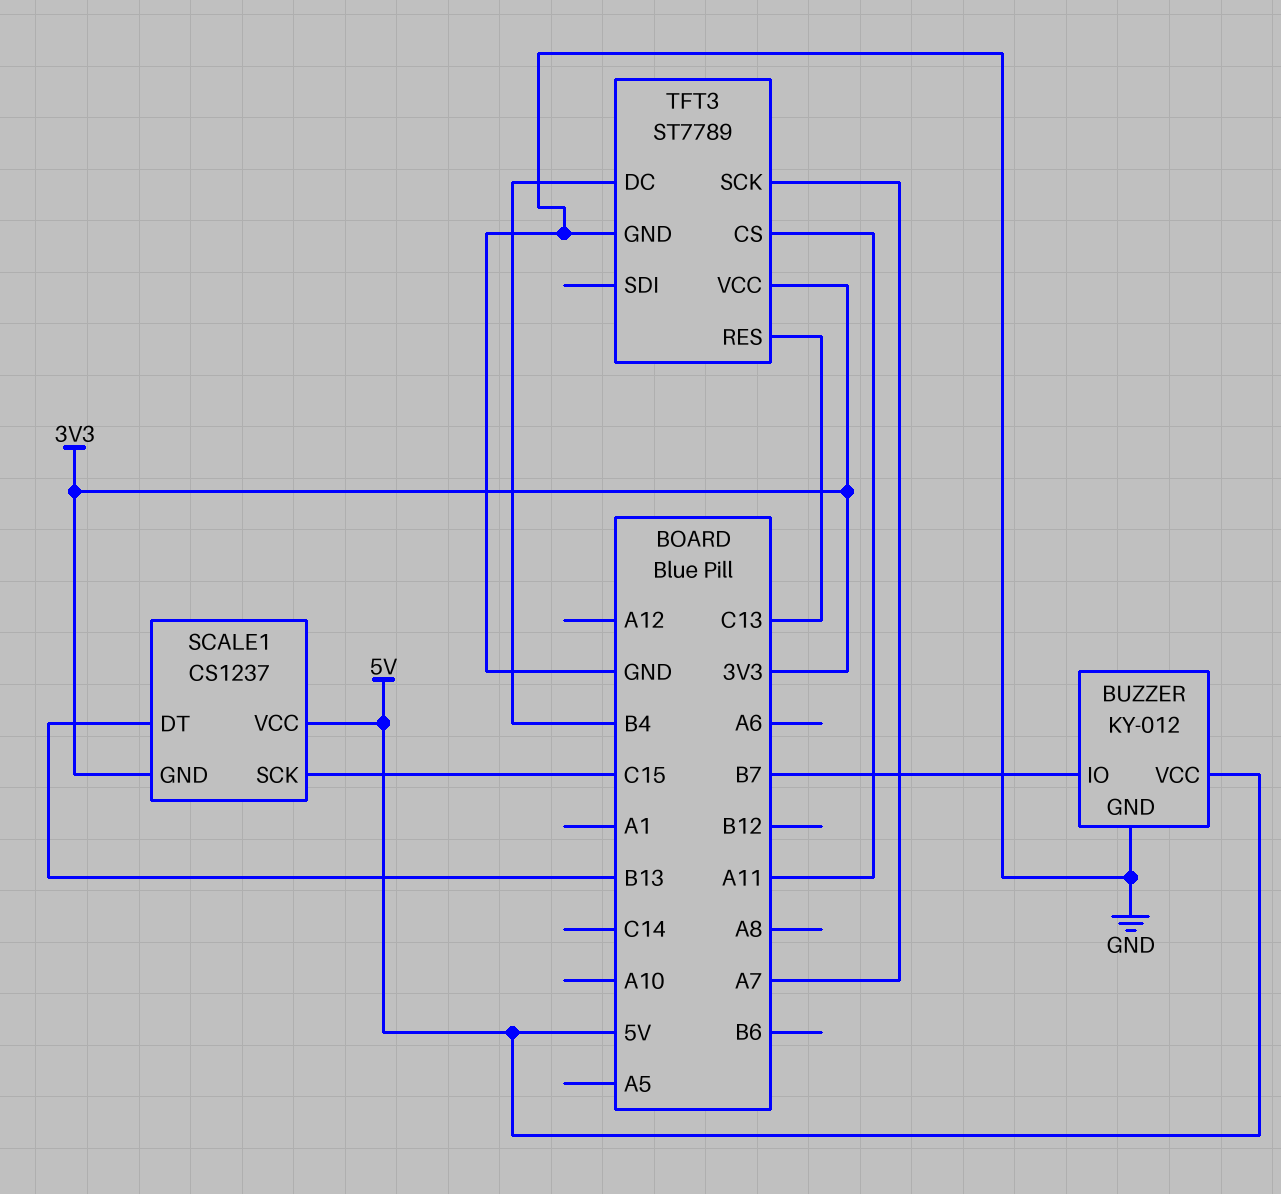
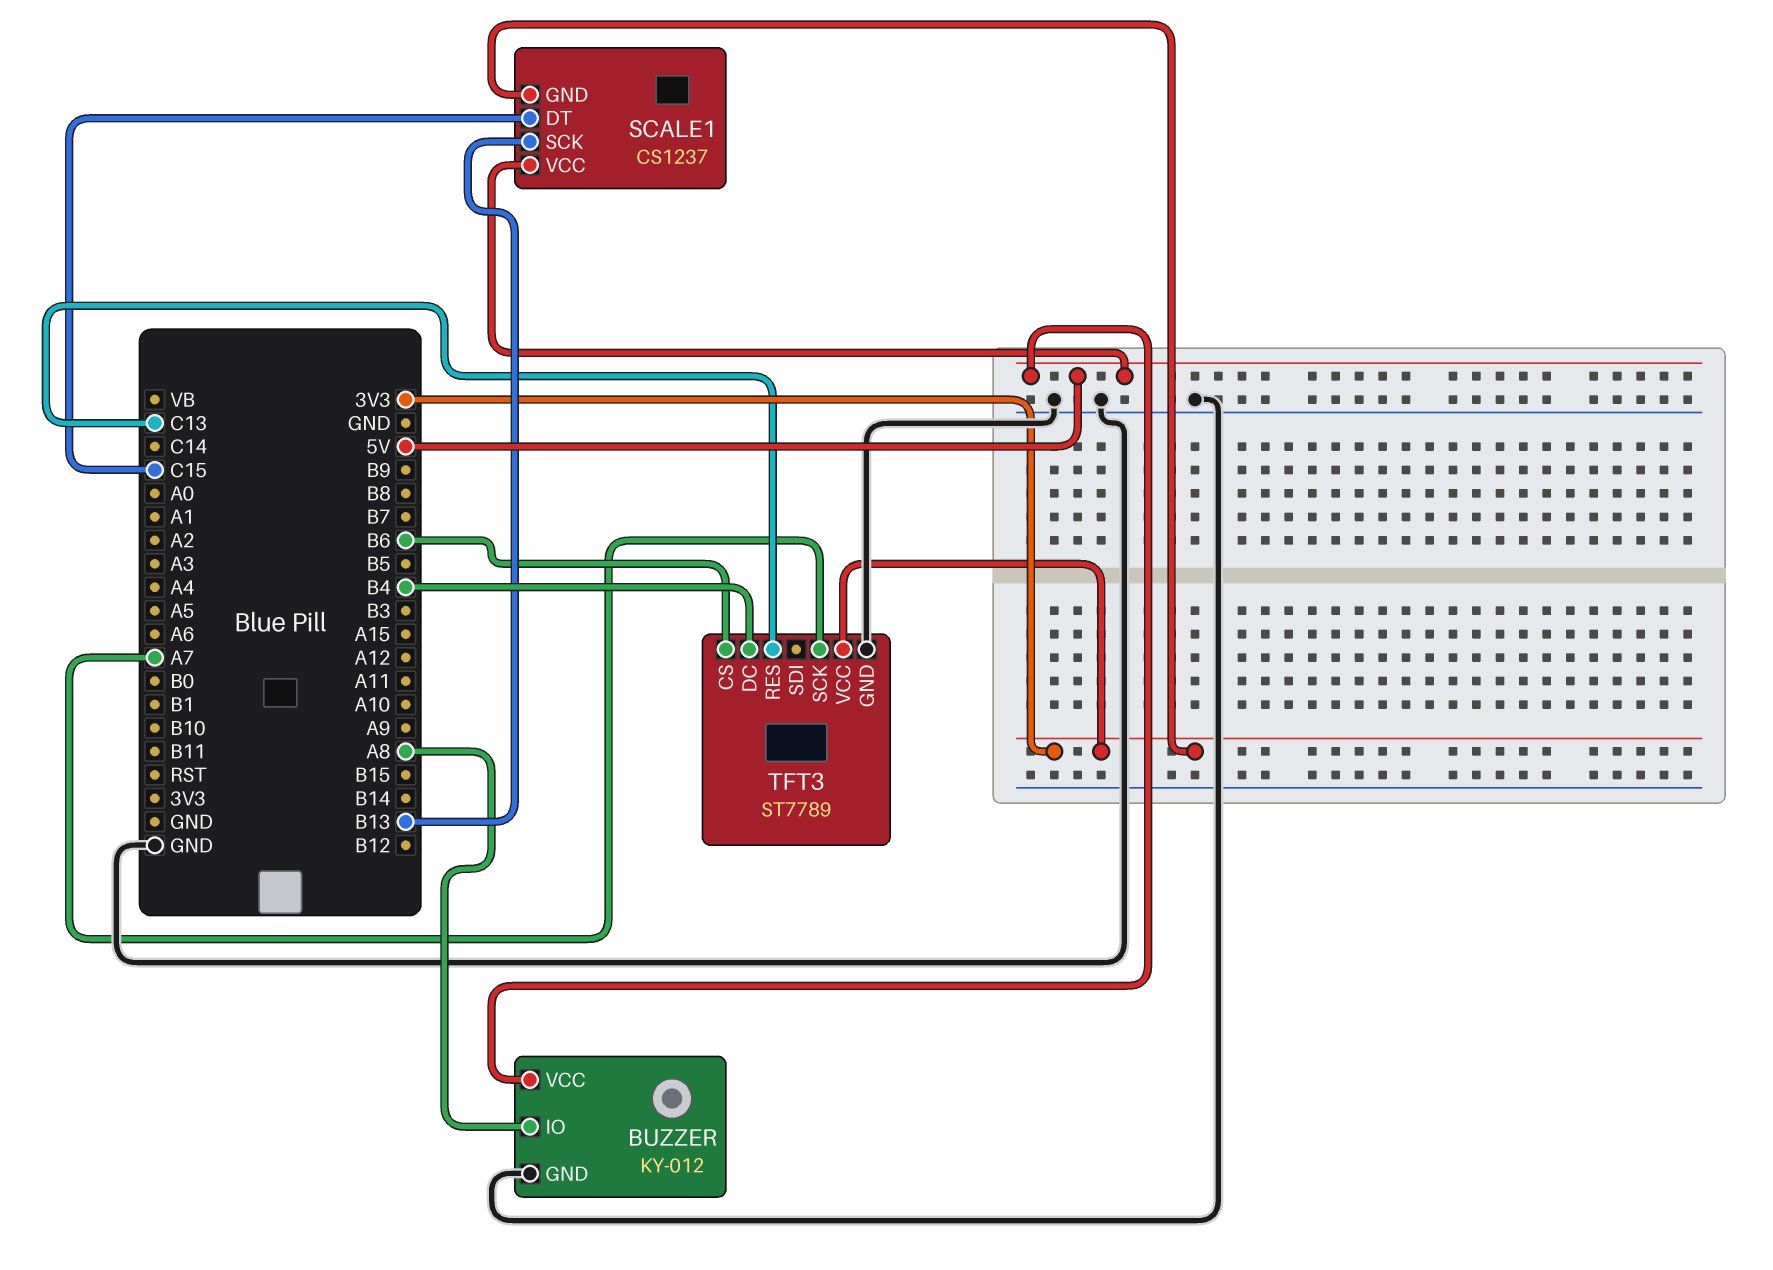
BUZZER pin IO: B7 -> A8
SCALE1 pin DT: B13 -> C15
SCALE1 pin SCK: C15 -> B13
TFT3 pin CS: A11 -> B6

